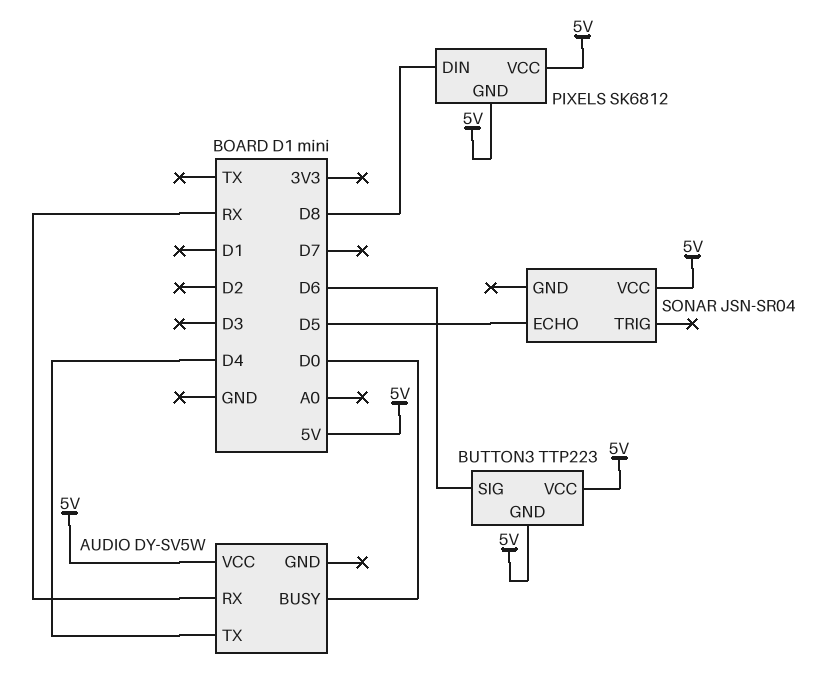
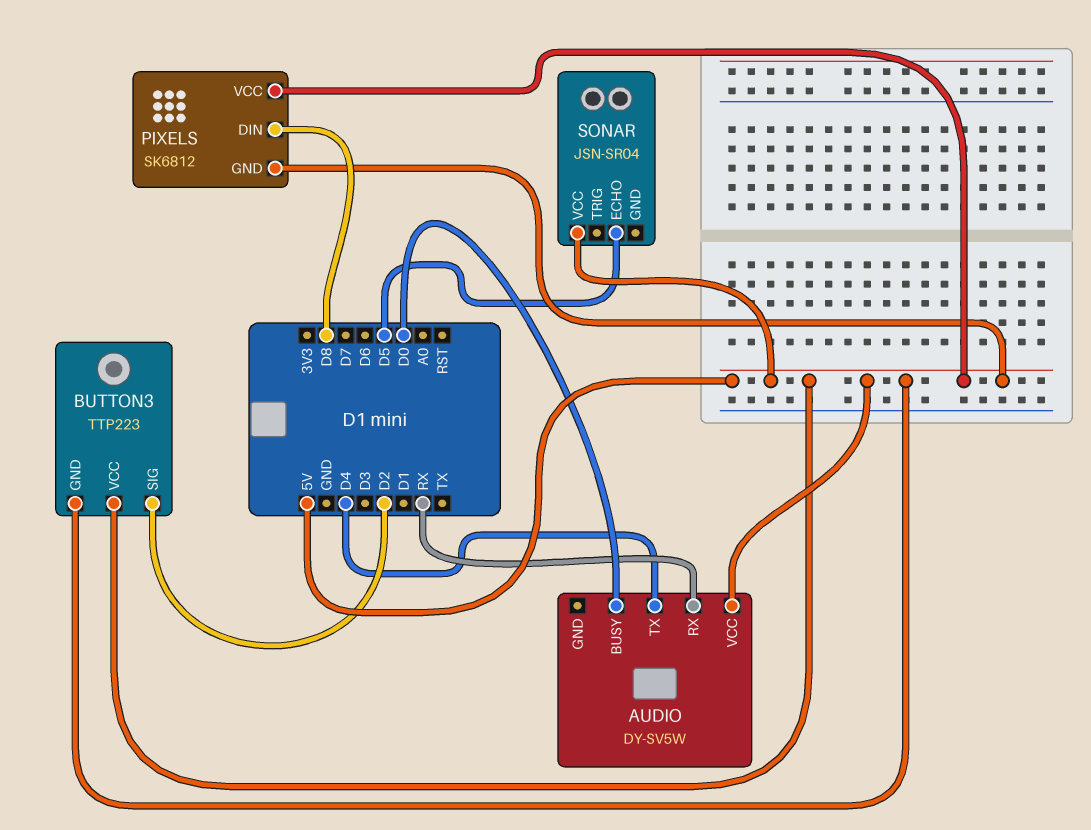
BUTTON3 pin SIG: D6 -> D2

